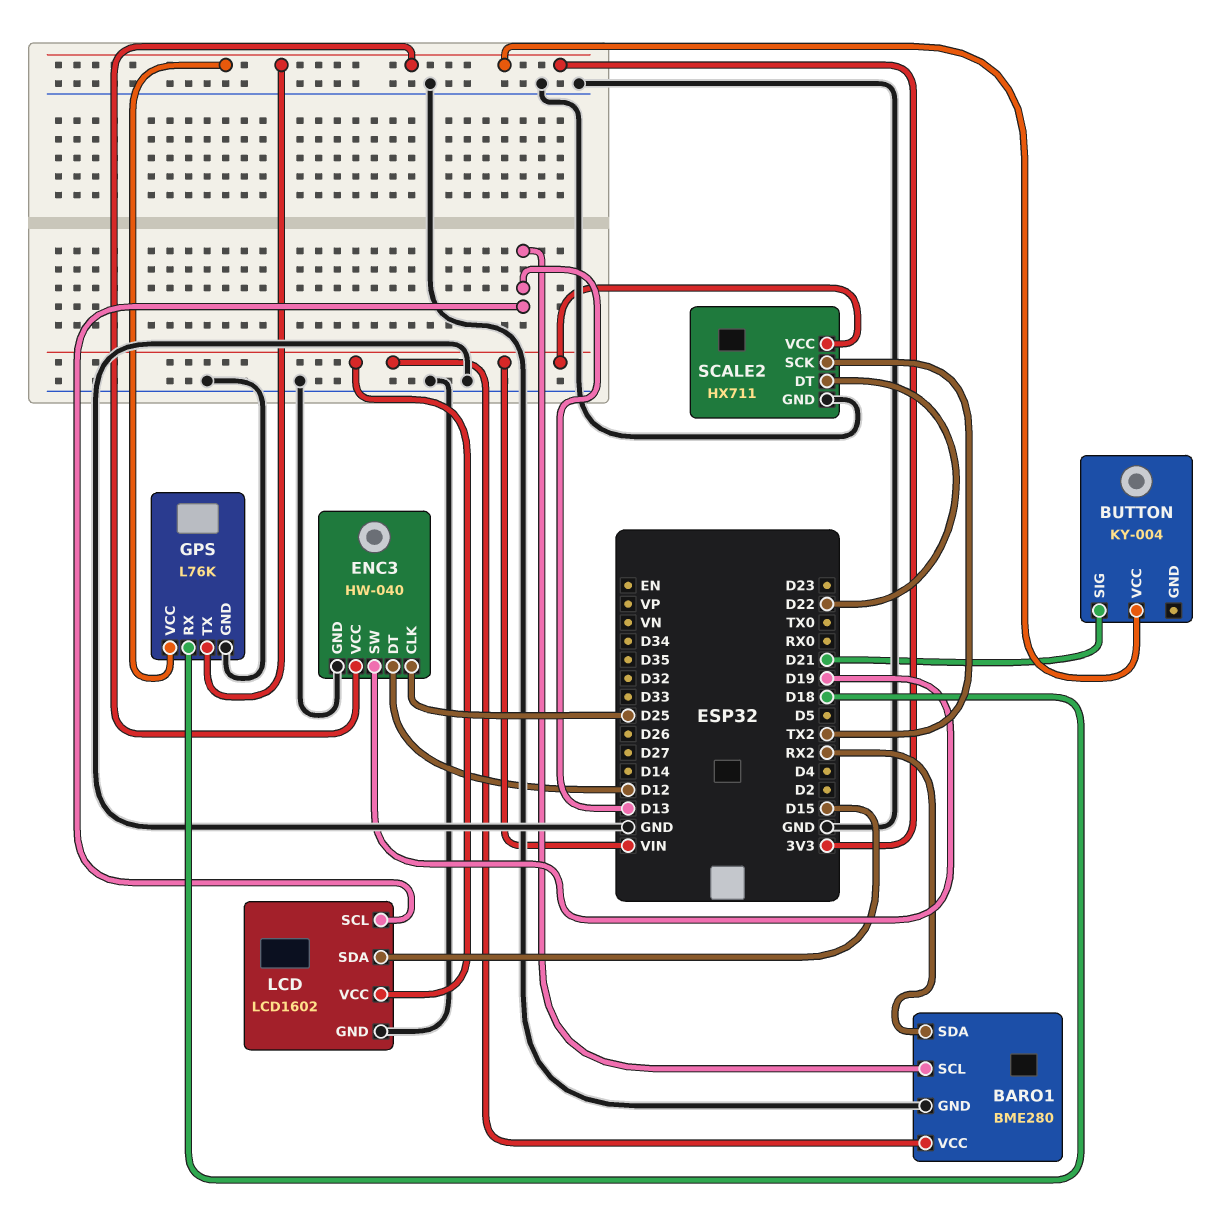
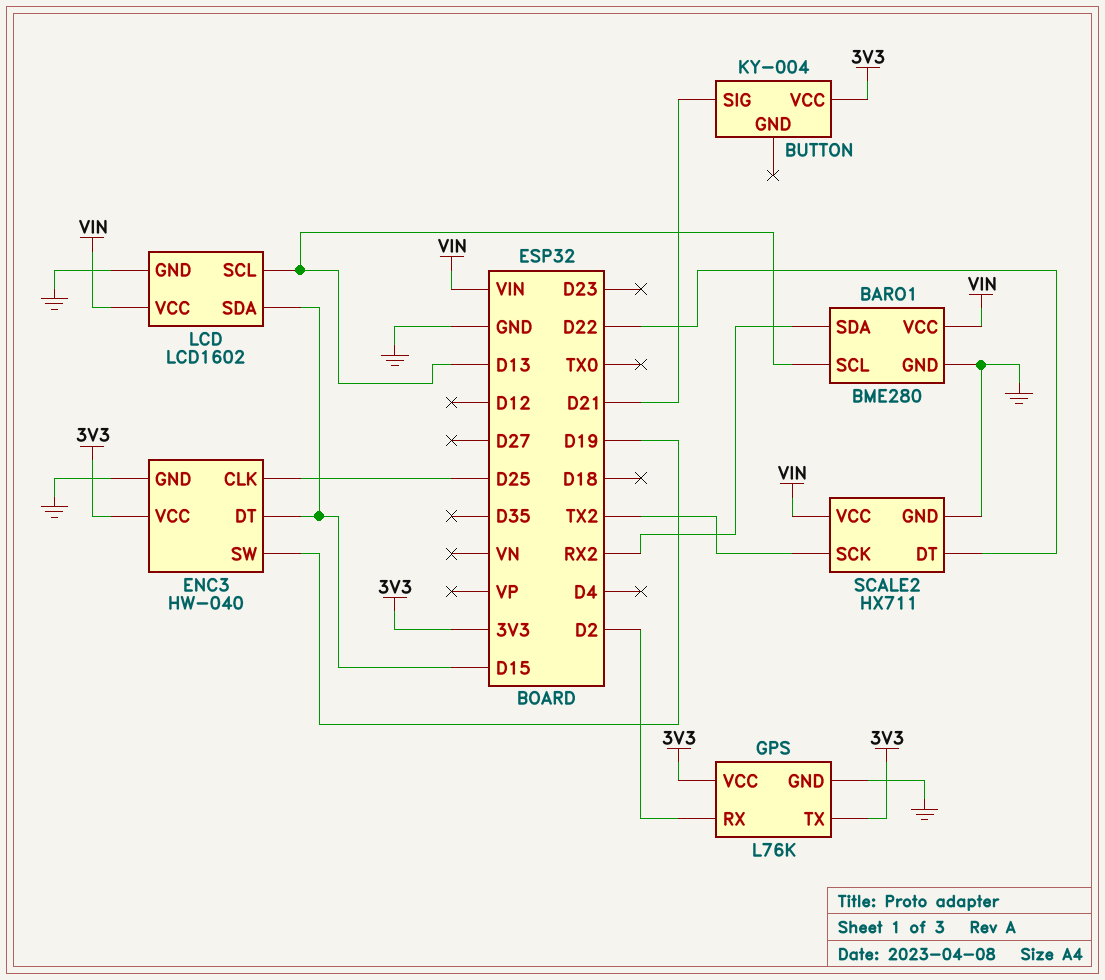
ENC3 pin DT: D12 -> D15
GPS pin RX: D18 -> D2

